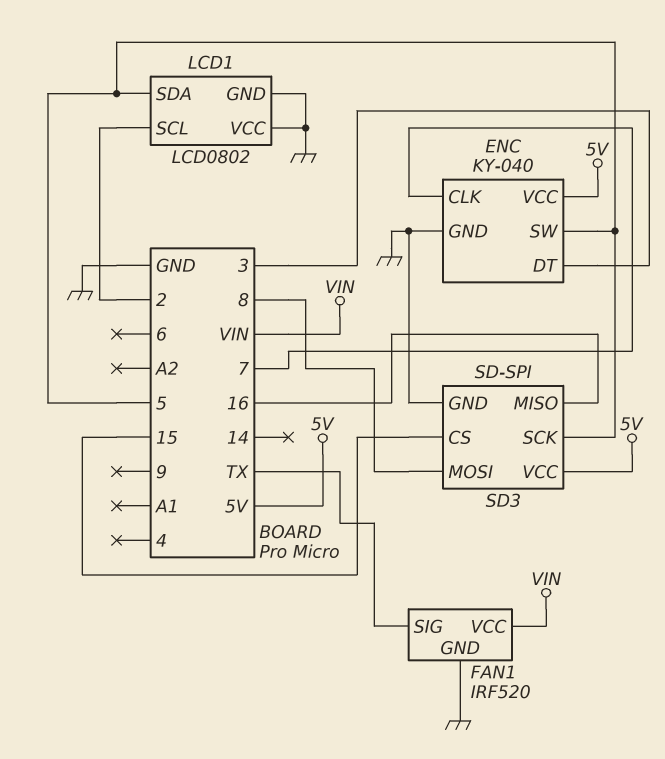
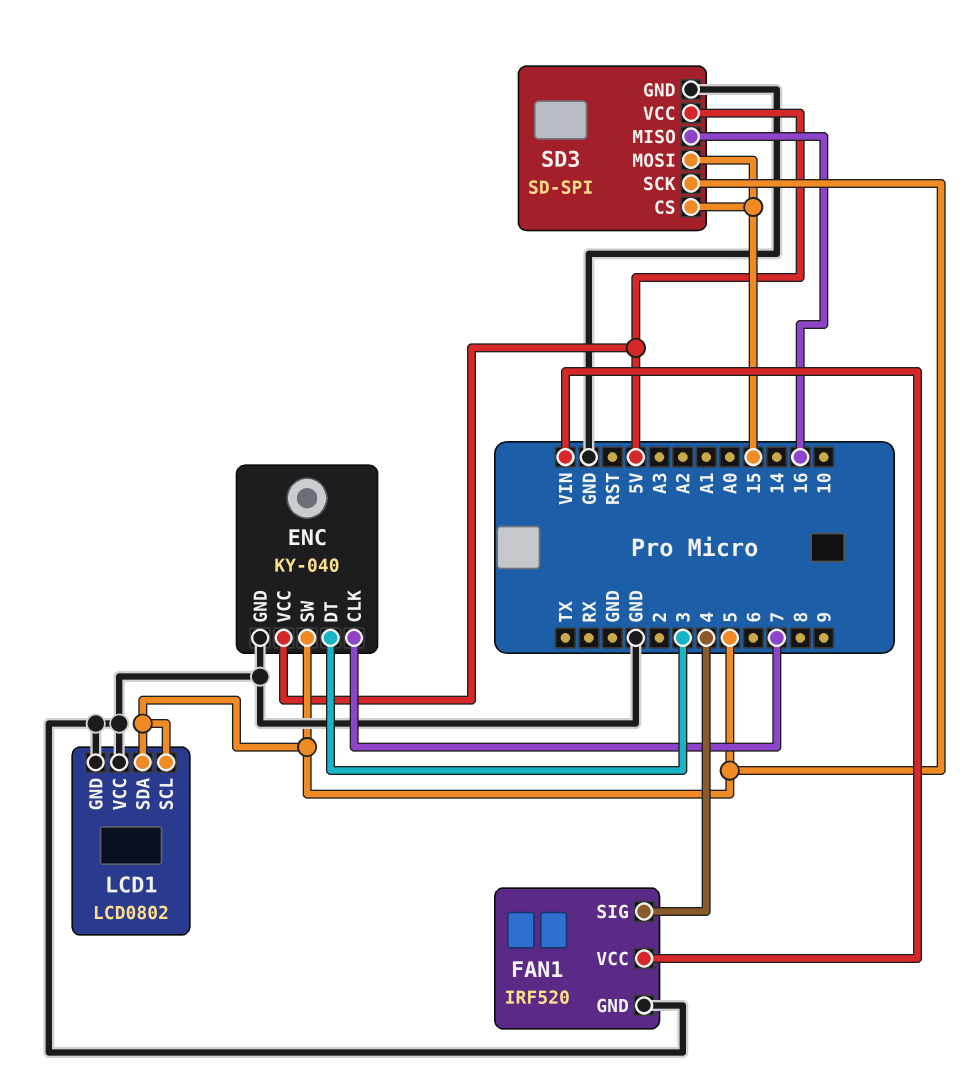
FAN1 pin SIG: TX -> 4
LCD1 pin SCL: 2 -> 5
SD3 pin MOSI: 8 -> 15

